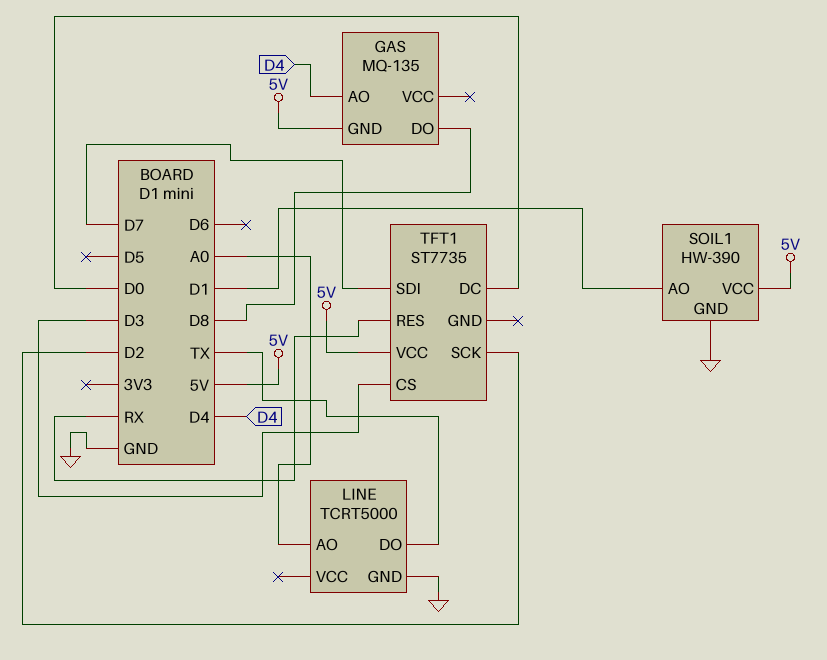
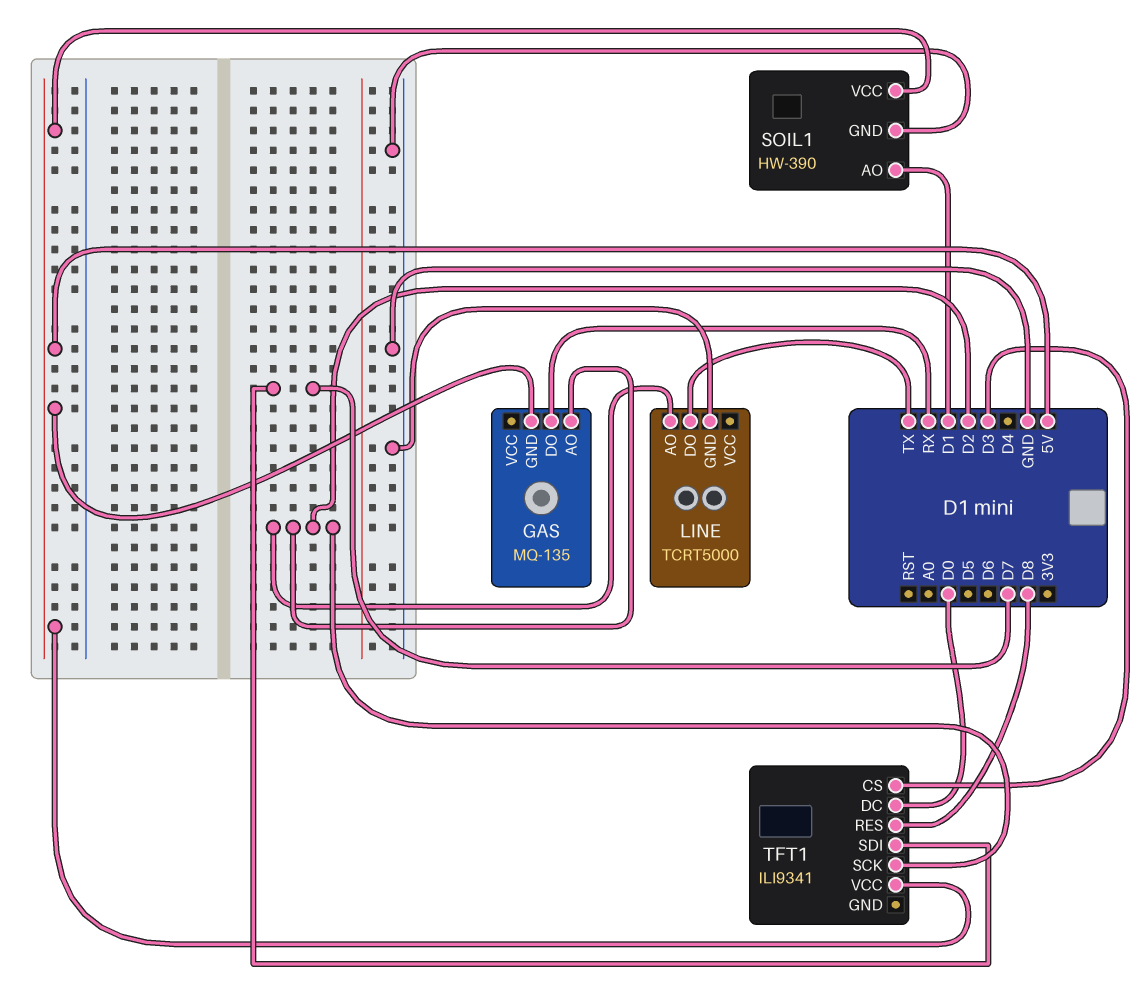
GAS pin AO: D4 -> D2
GAS pin DO: D8 -> RX
LINE pin AO: A0 -> D2
TFT1: ST7735 -> ILI9341
TFT1 pin RES: RX -> D8

